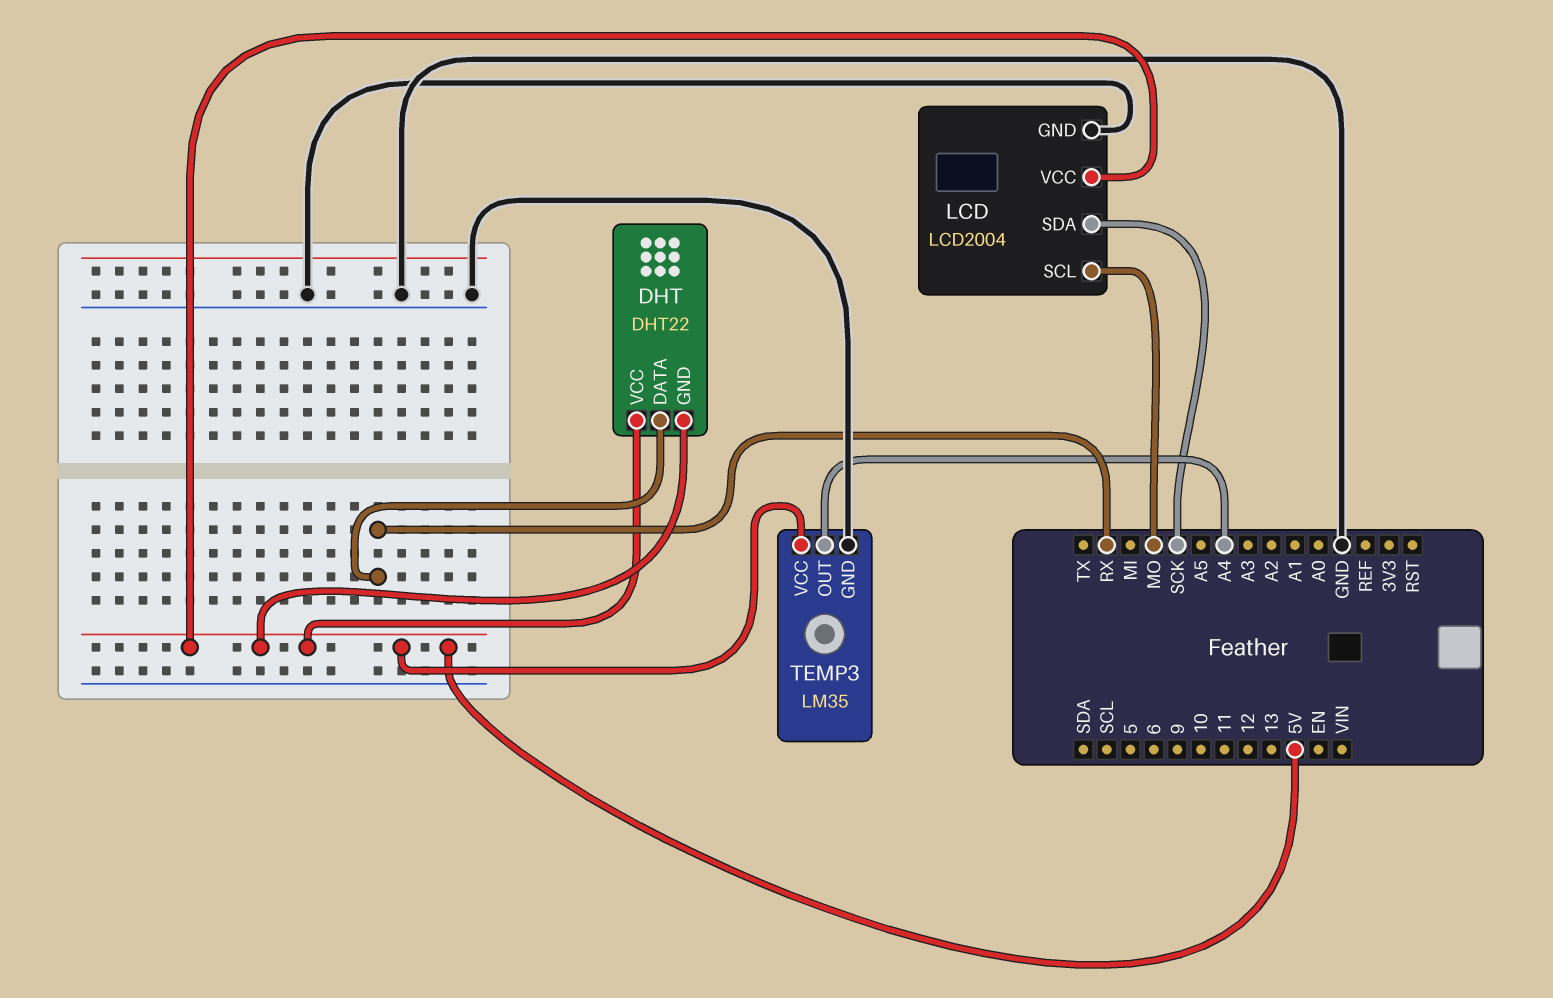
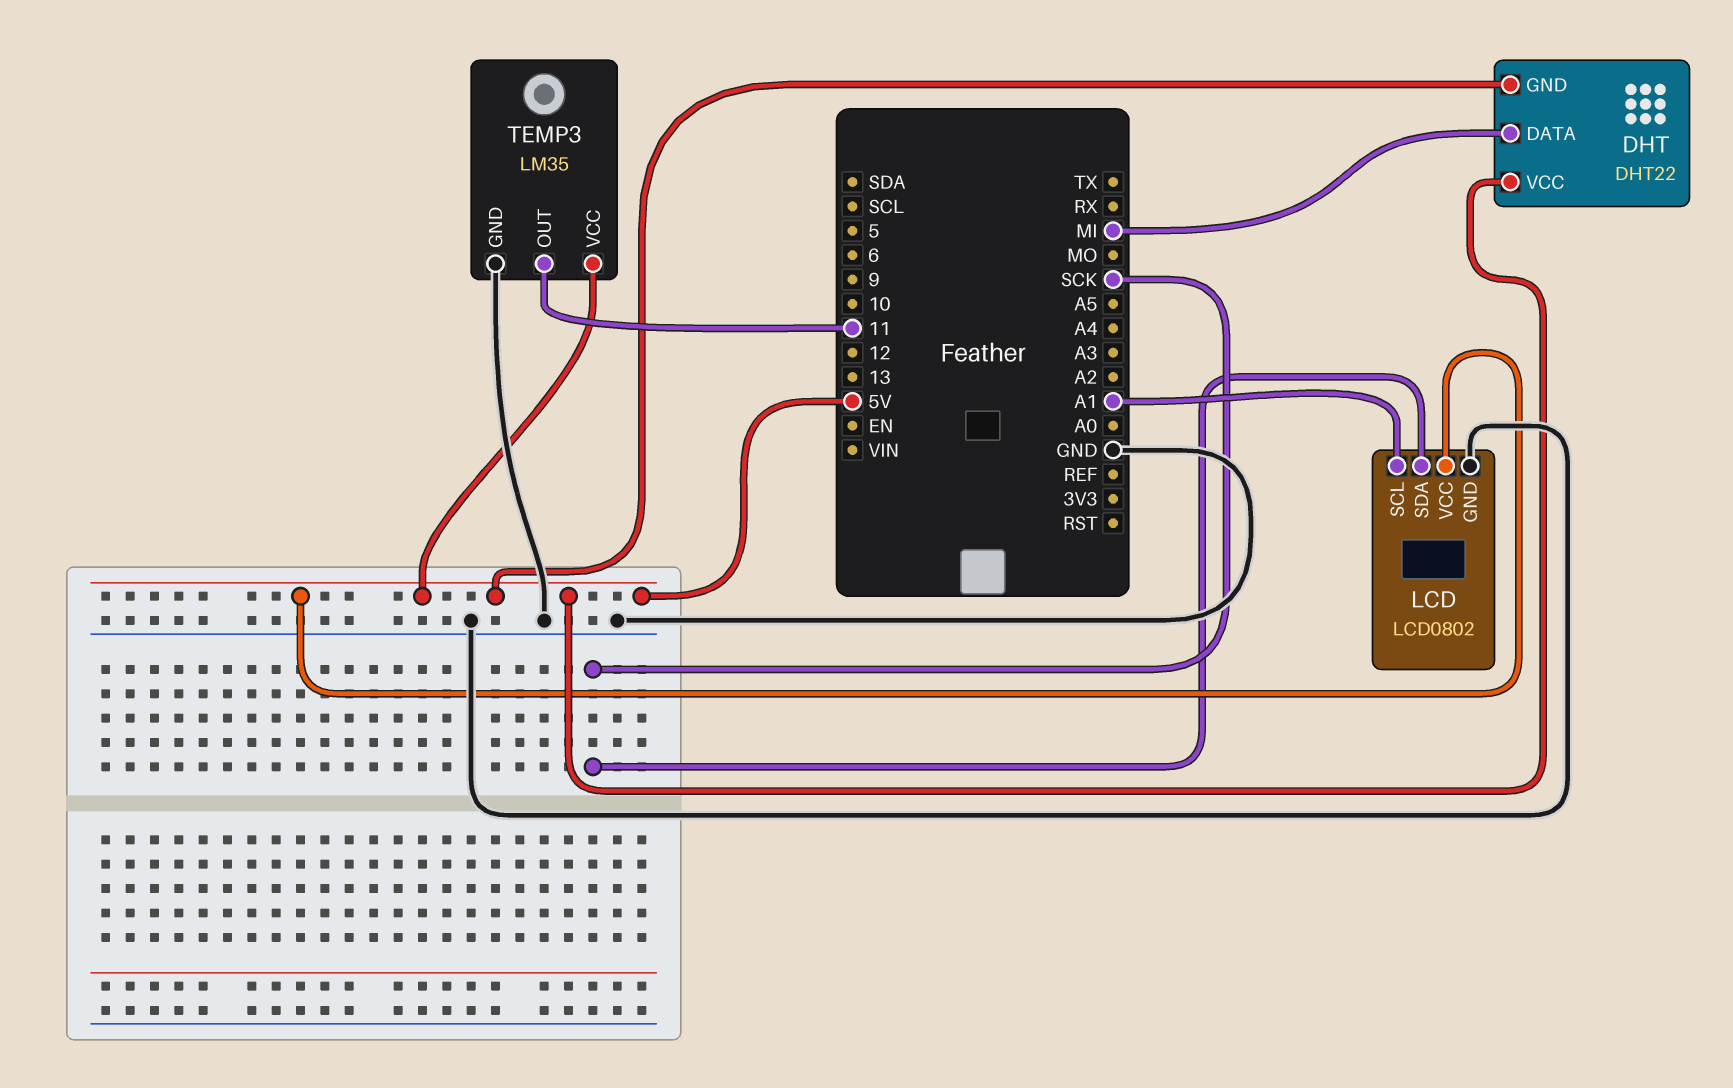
DHT pin DATA: RX -> MI
LCD: LCD2004 -> LCD0802
LCD pin SCL: MO -> A1
TEMP3 pin OUT: A4 -> 11

